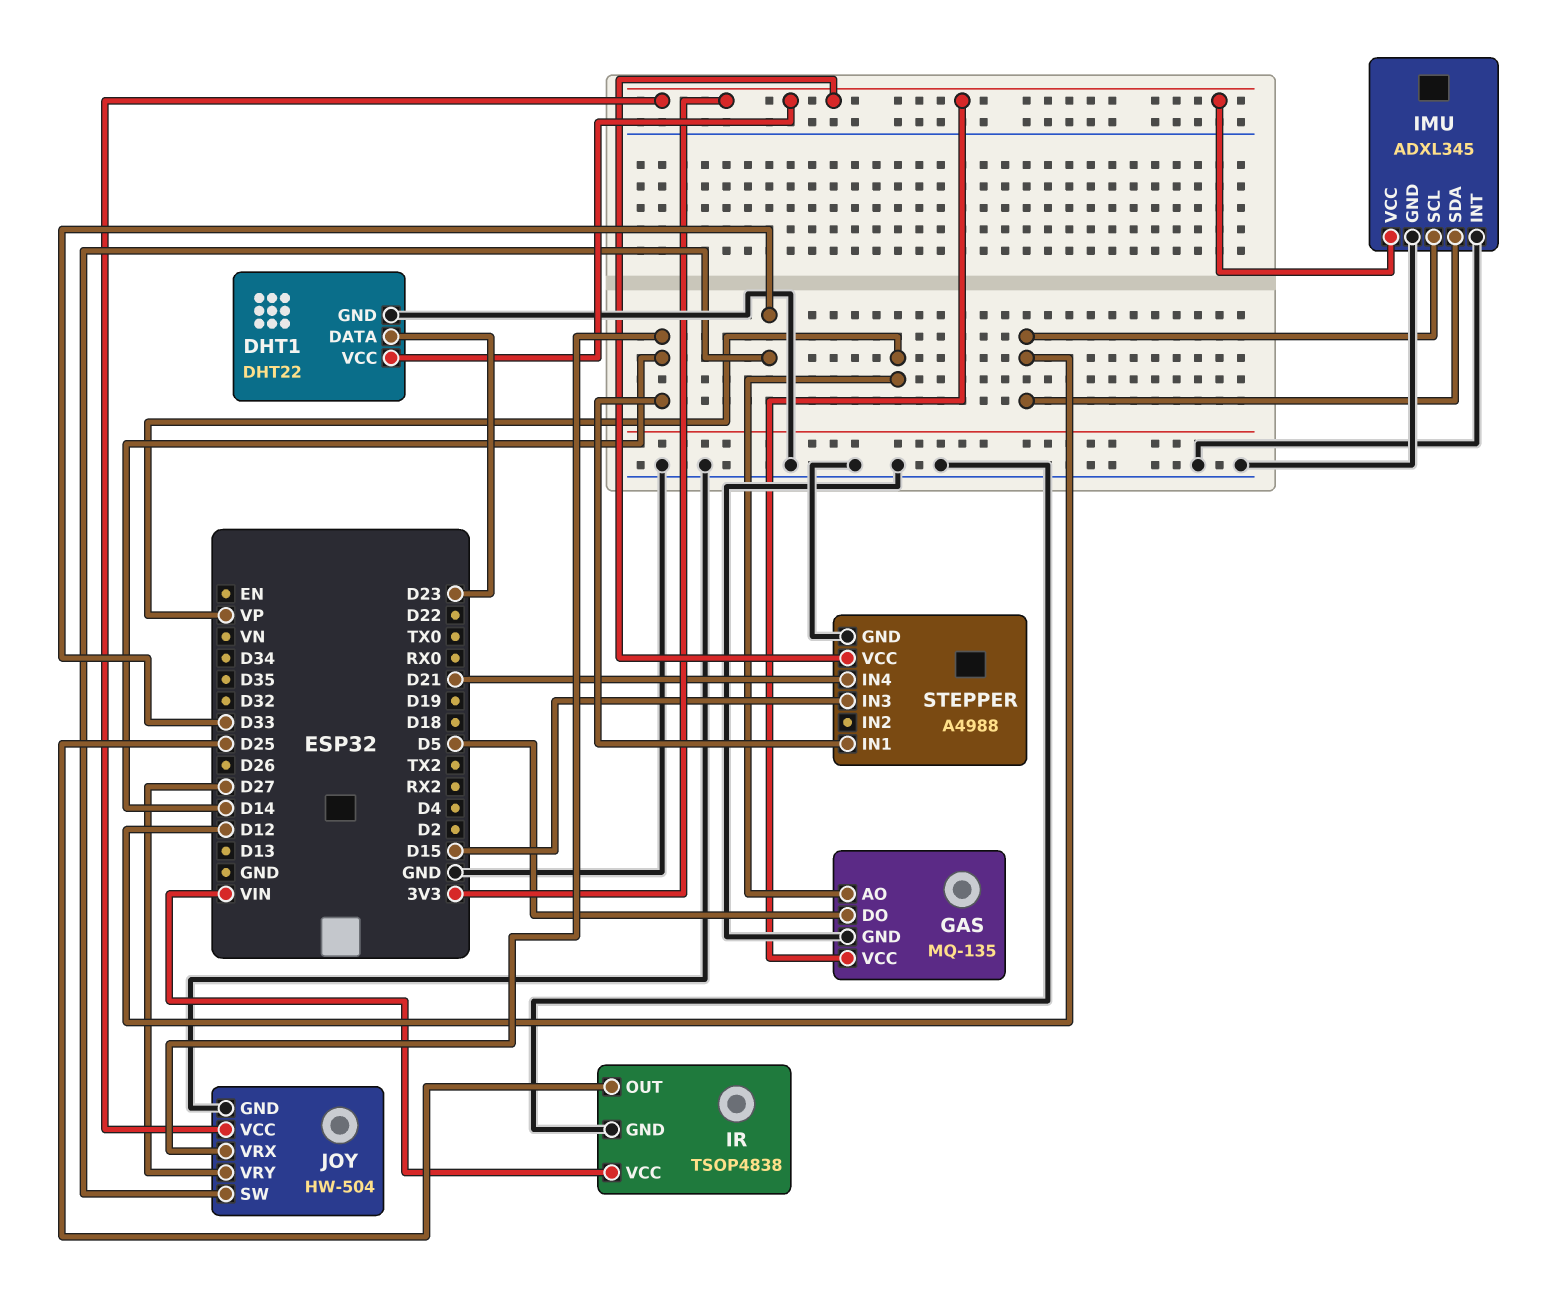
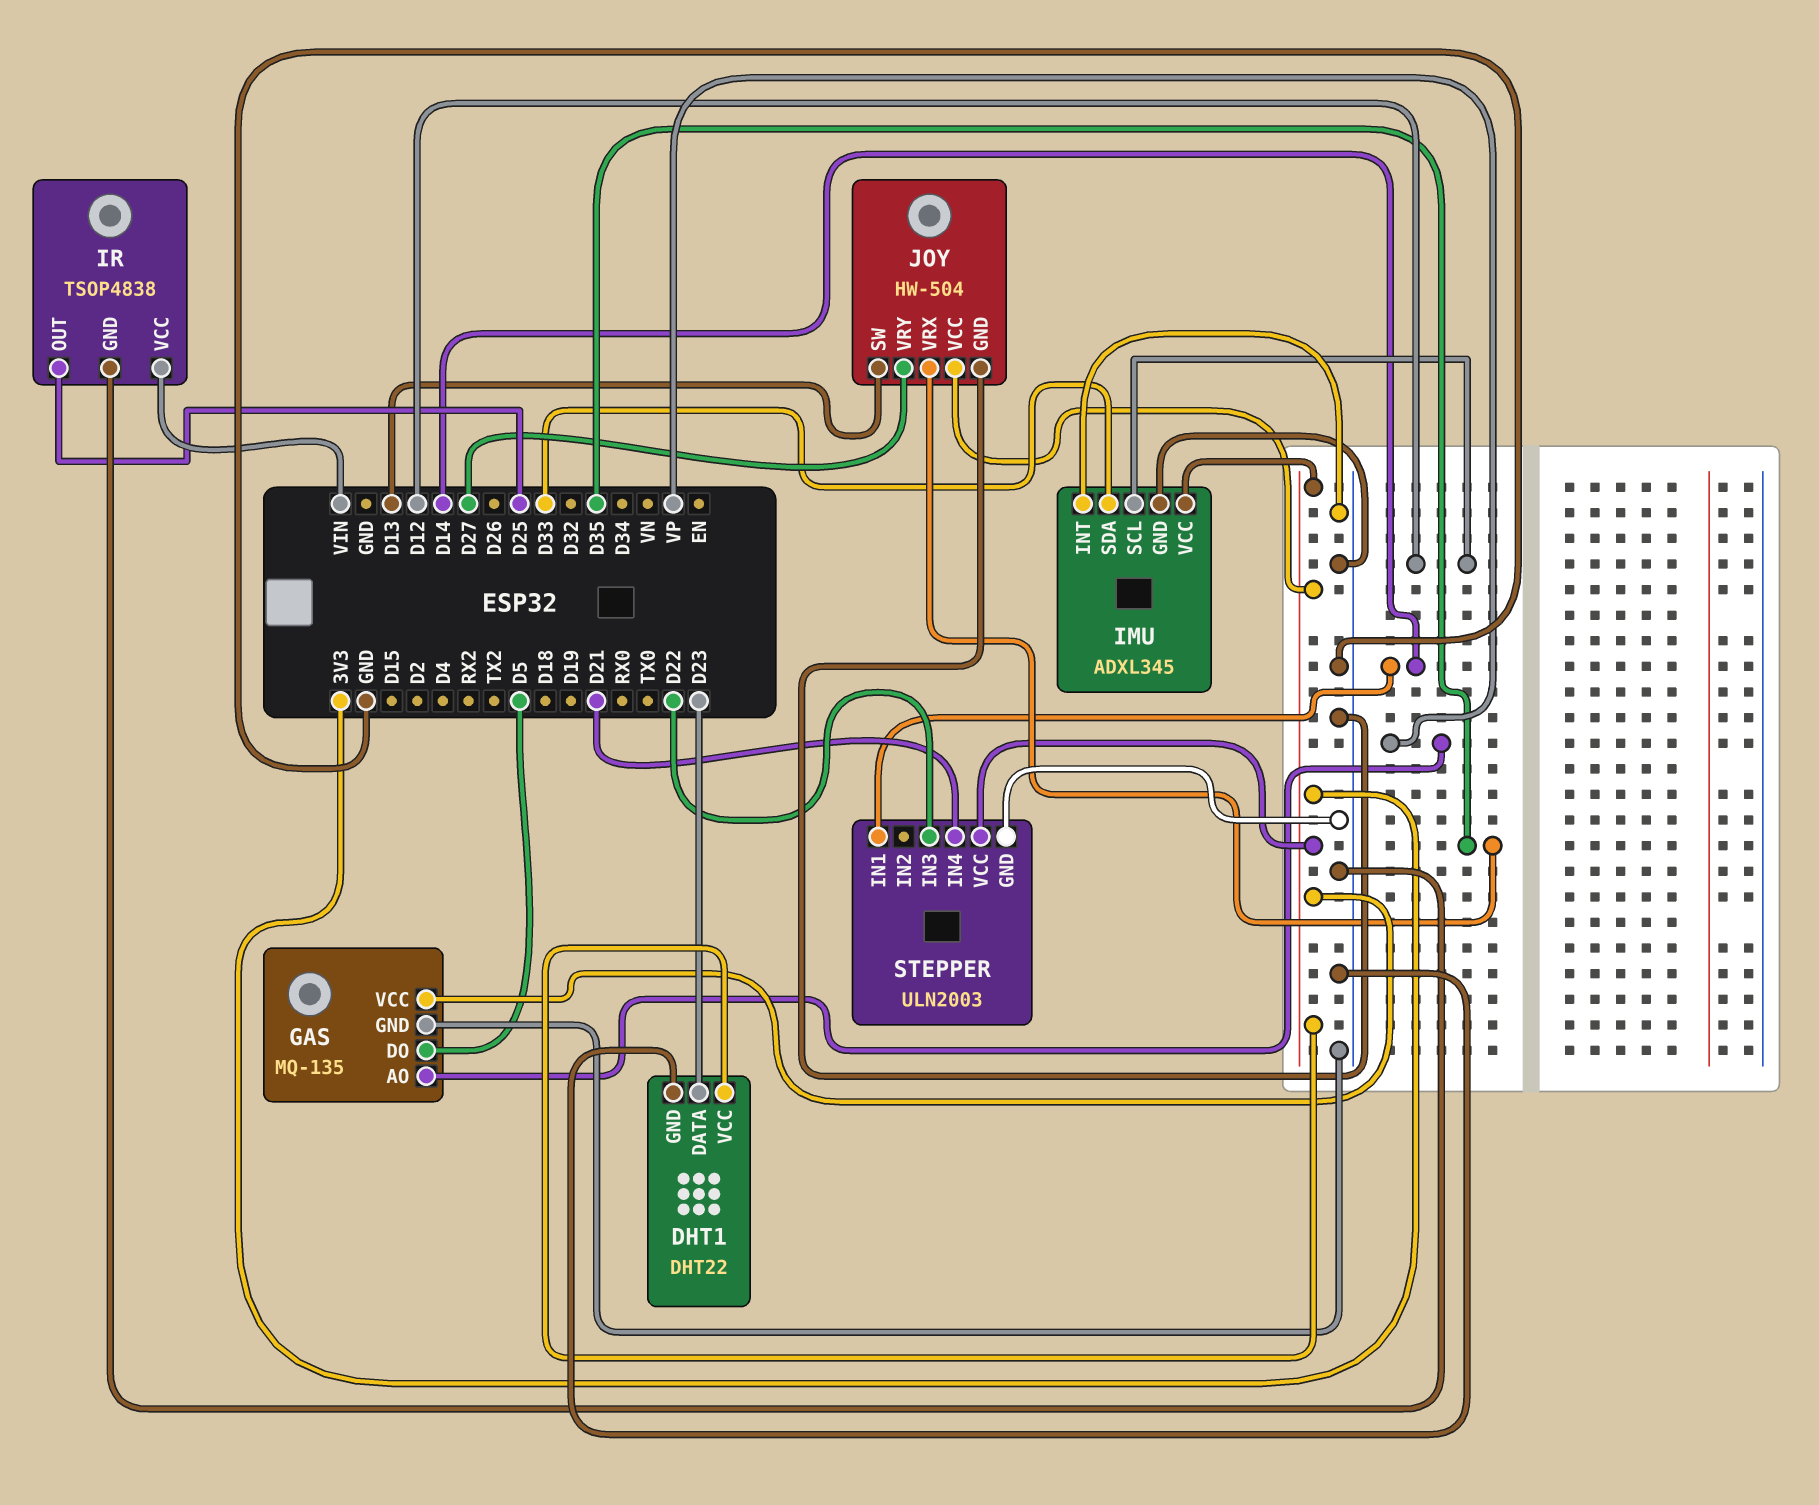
IMU pin SDA: D12 -> D33
JOY pin SW: D33 -> D13
JOY pin VRX: D14 -> D35
STEPPER: A4988 -> ULN2003
STEPPER pin IN3: D15 -> D22

